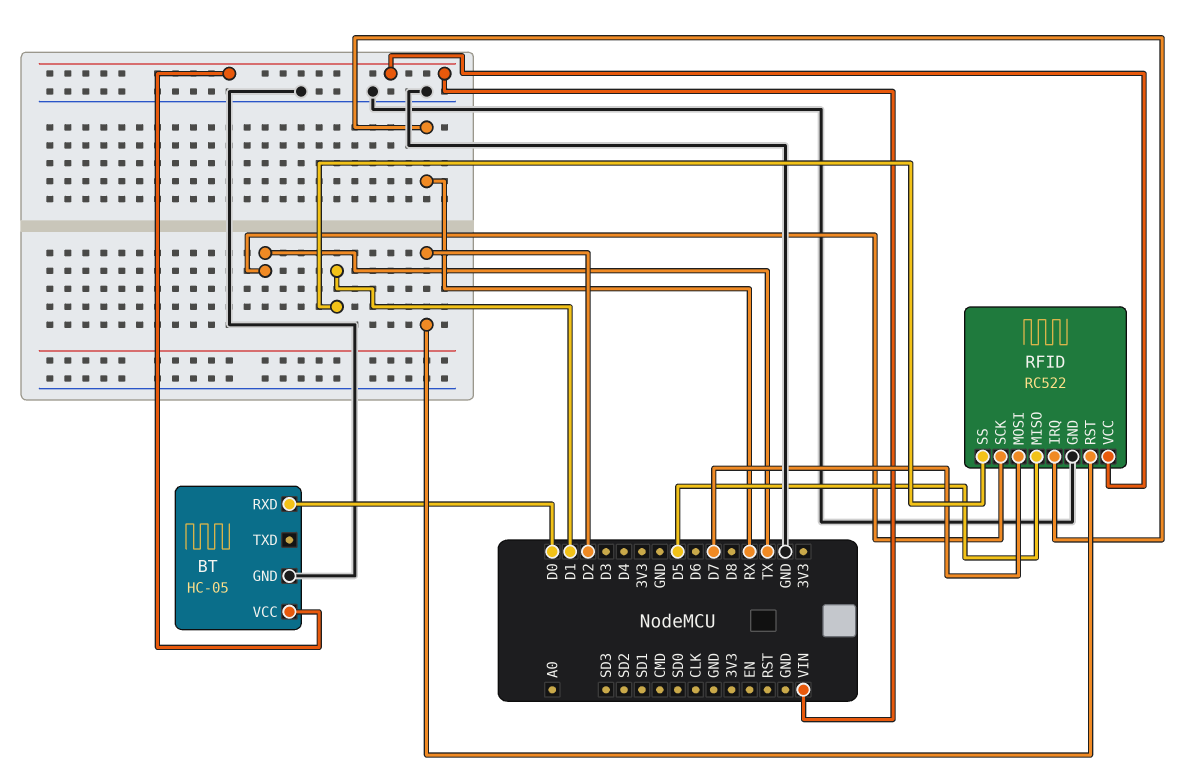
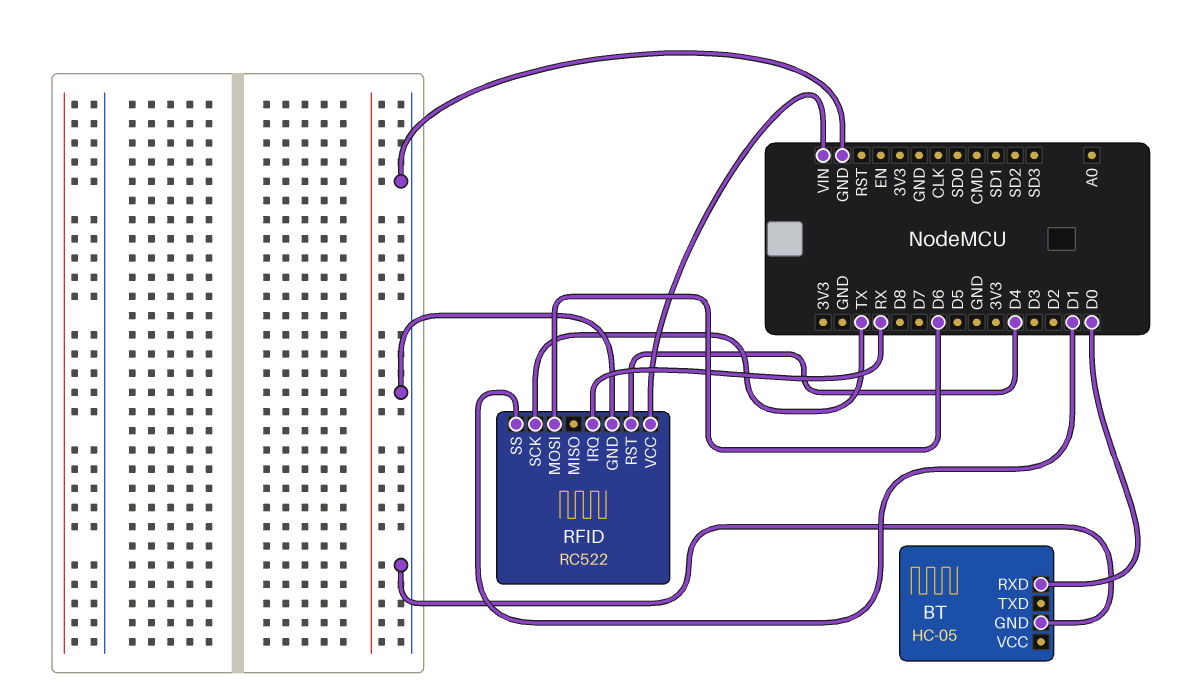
BT pin VCC: VIN -> none
RFID pin MISO: D5 -> none
RFID pin MOSI: D7 -> D6
RFID pin RST: D2 -> D4

